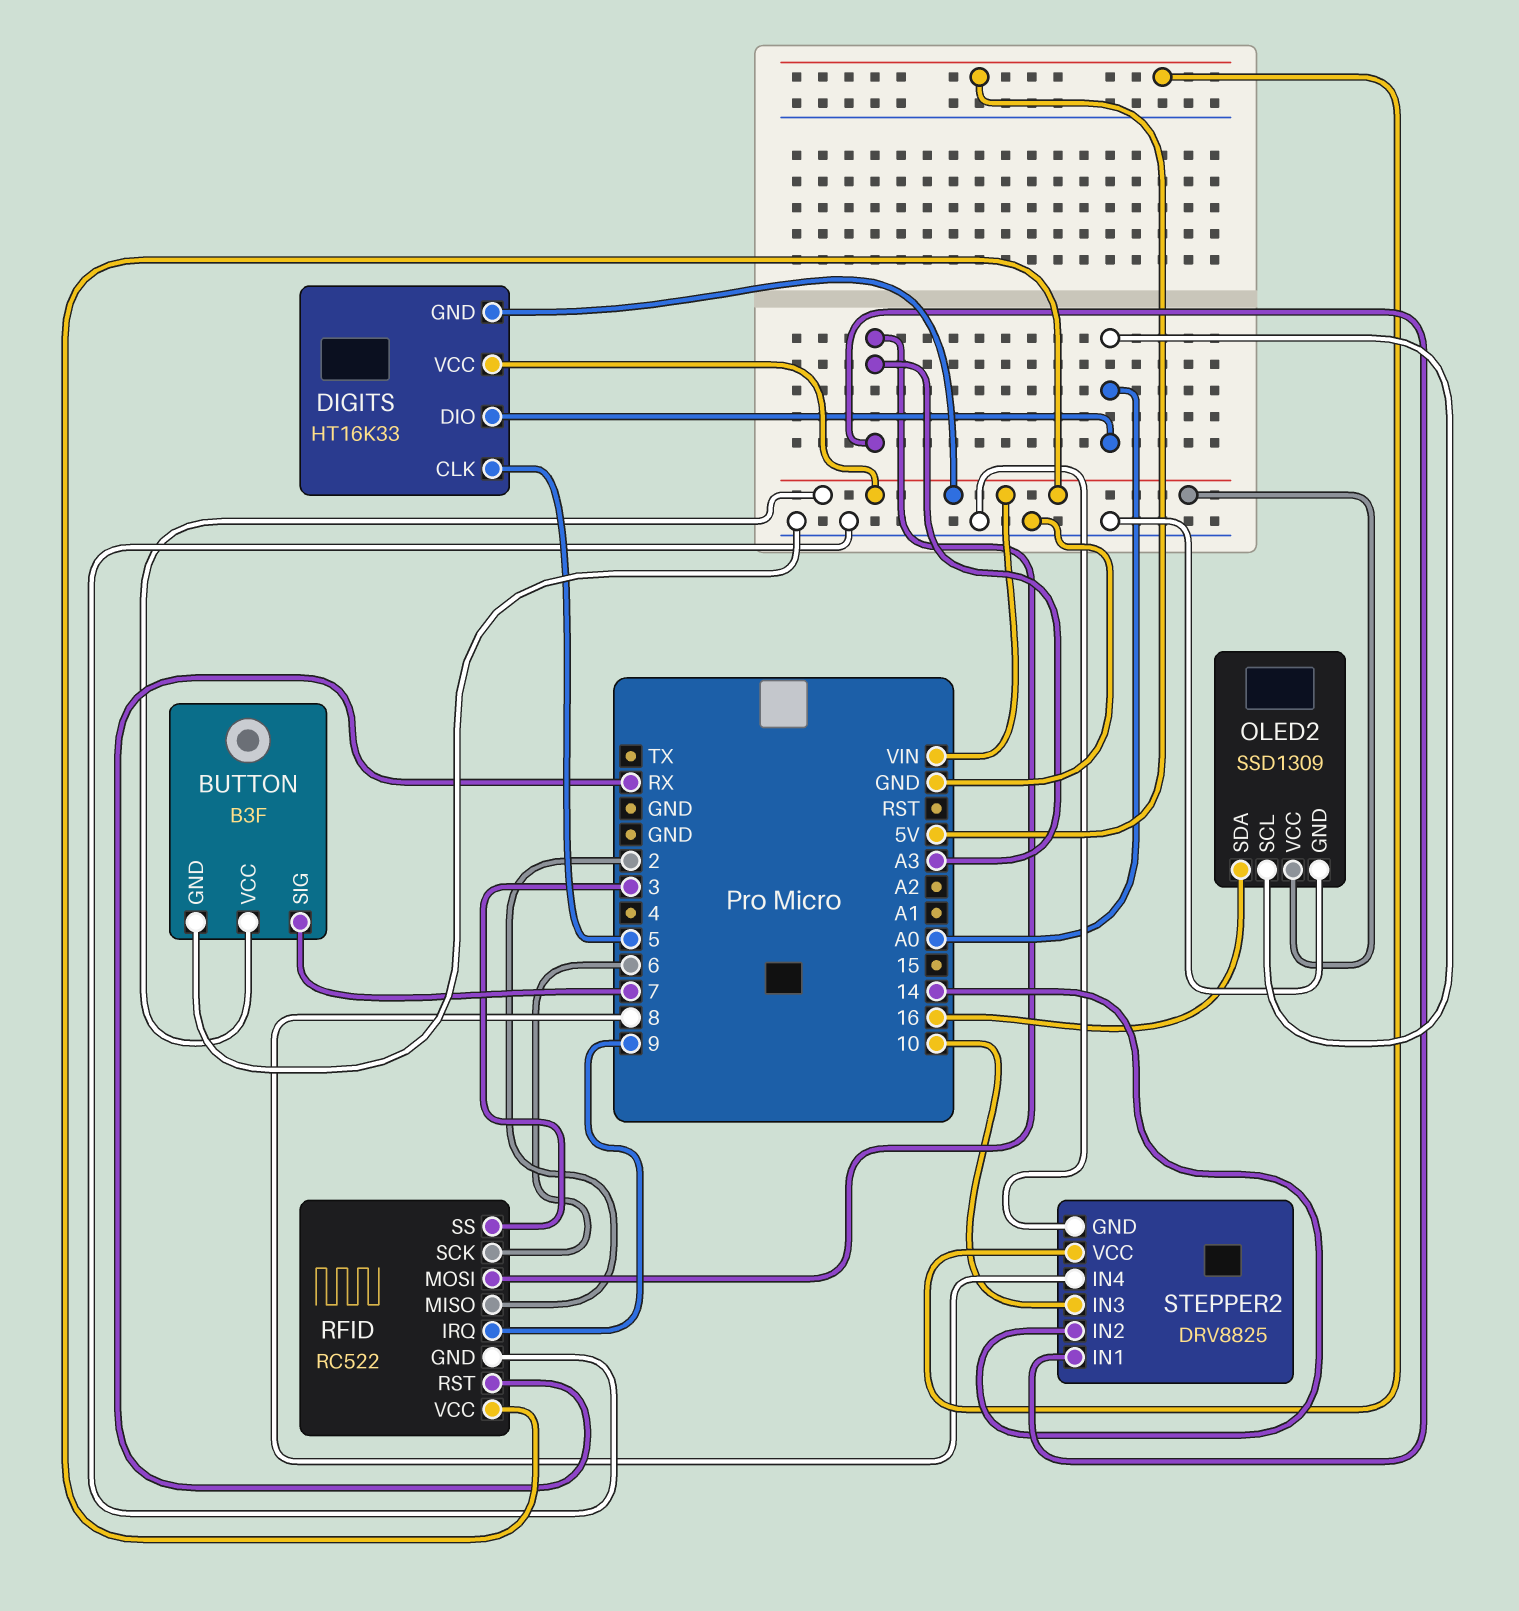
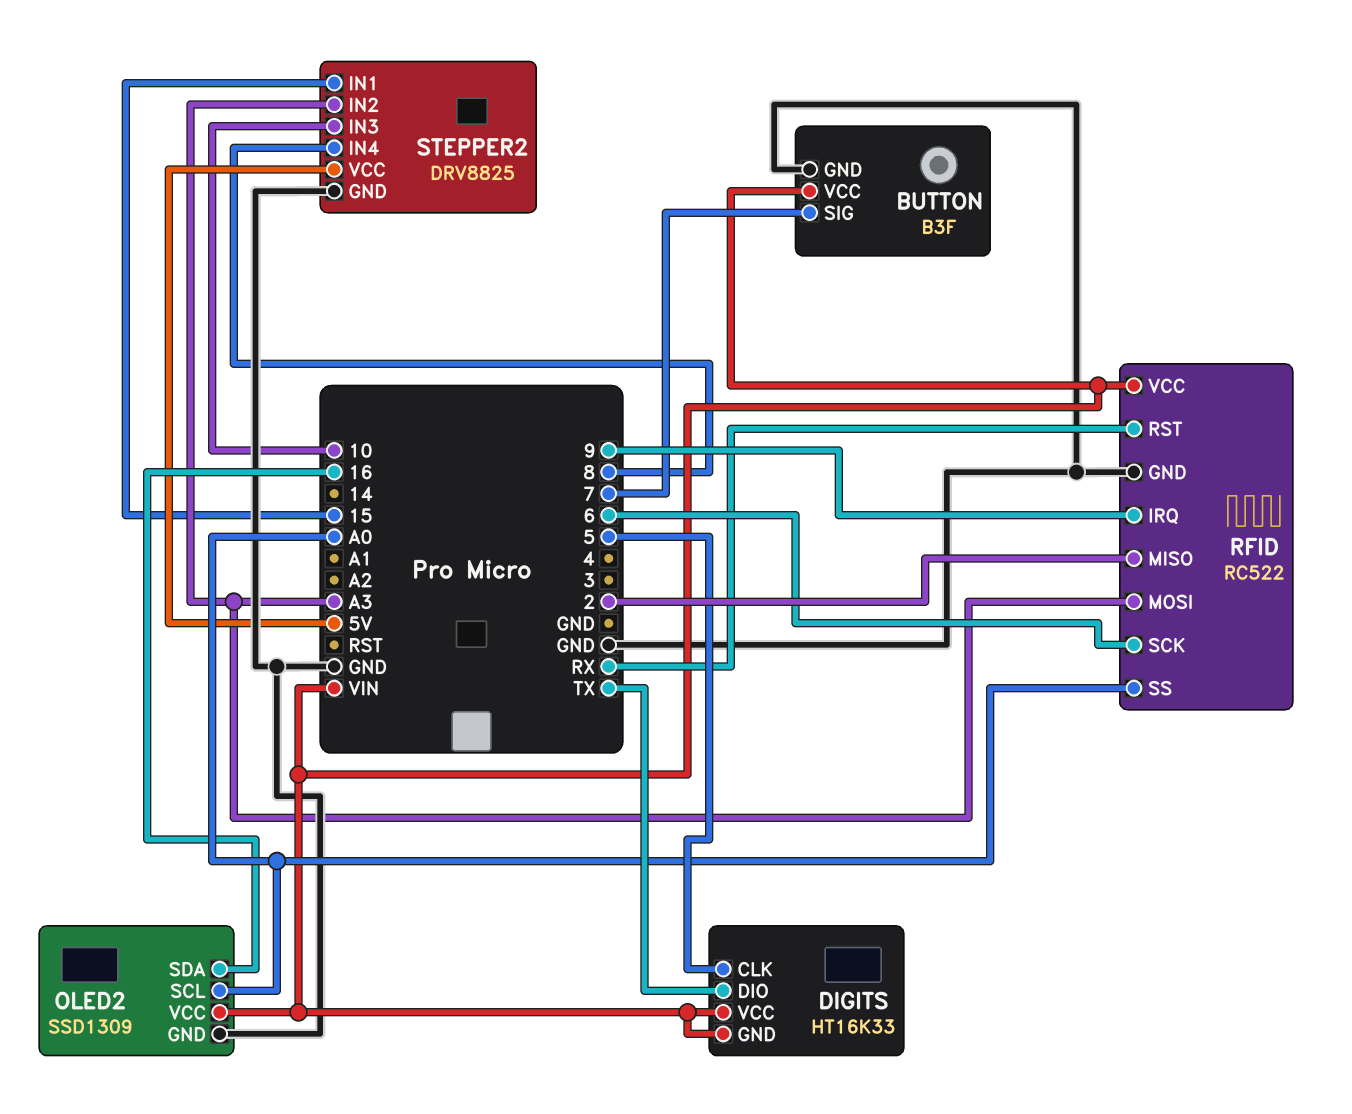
DIGITS pin DIO: A0 -> TX
RFID pin SS: 3 -> A0
STEPPER2 pin IN1: A3 -> 15
STEPPER2 pin IN2: 14 -> A3

